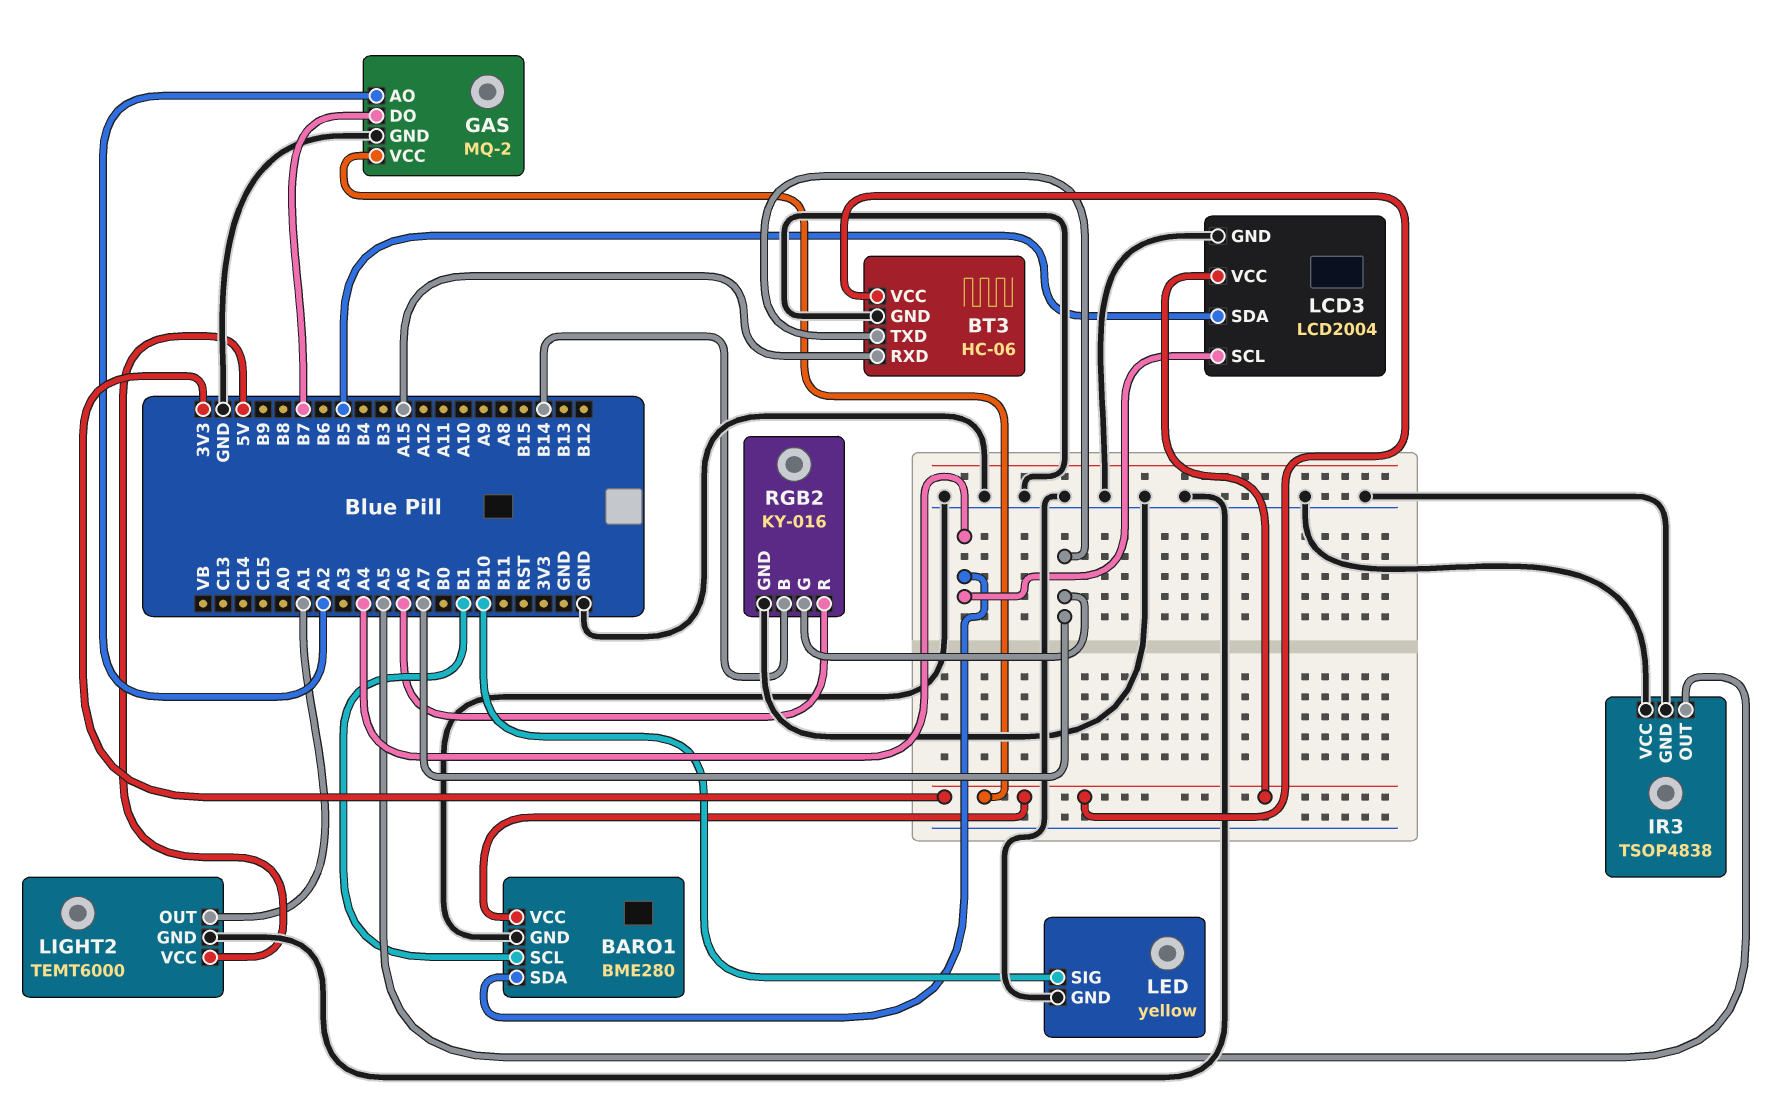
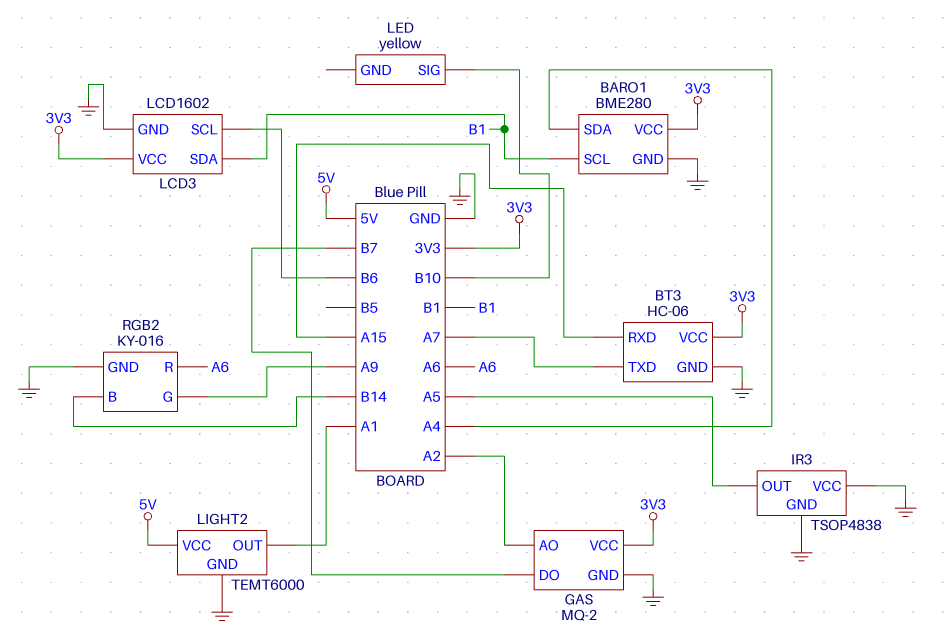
LCD3: LCD2004 -> LCD1602
LCD3 pin SCL: A4 -> B6
LCD3 pin SDA: B5 -> B1
LED pin GND: GND -> none
RGB2 pin G: A7 -> A9

